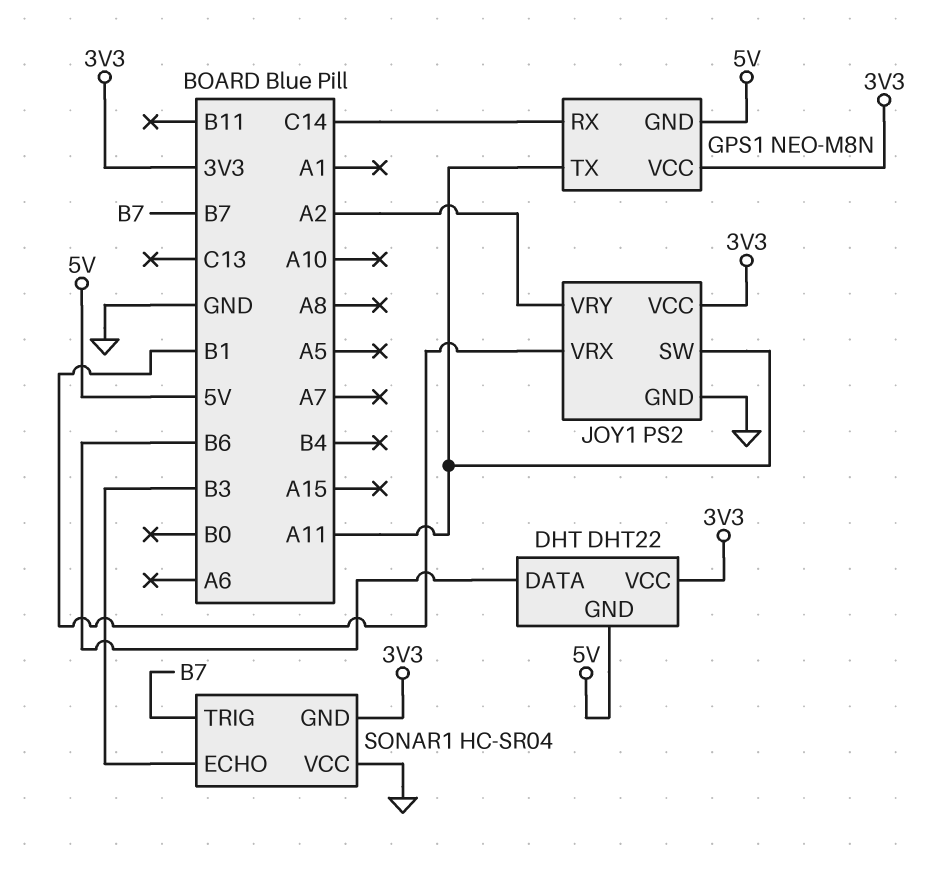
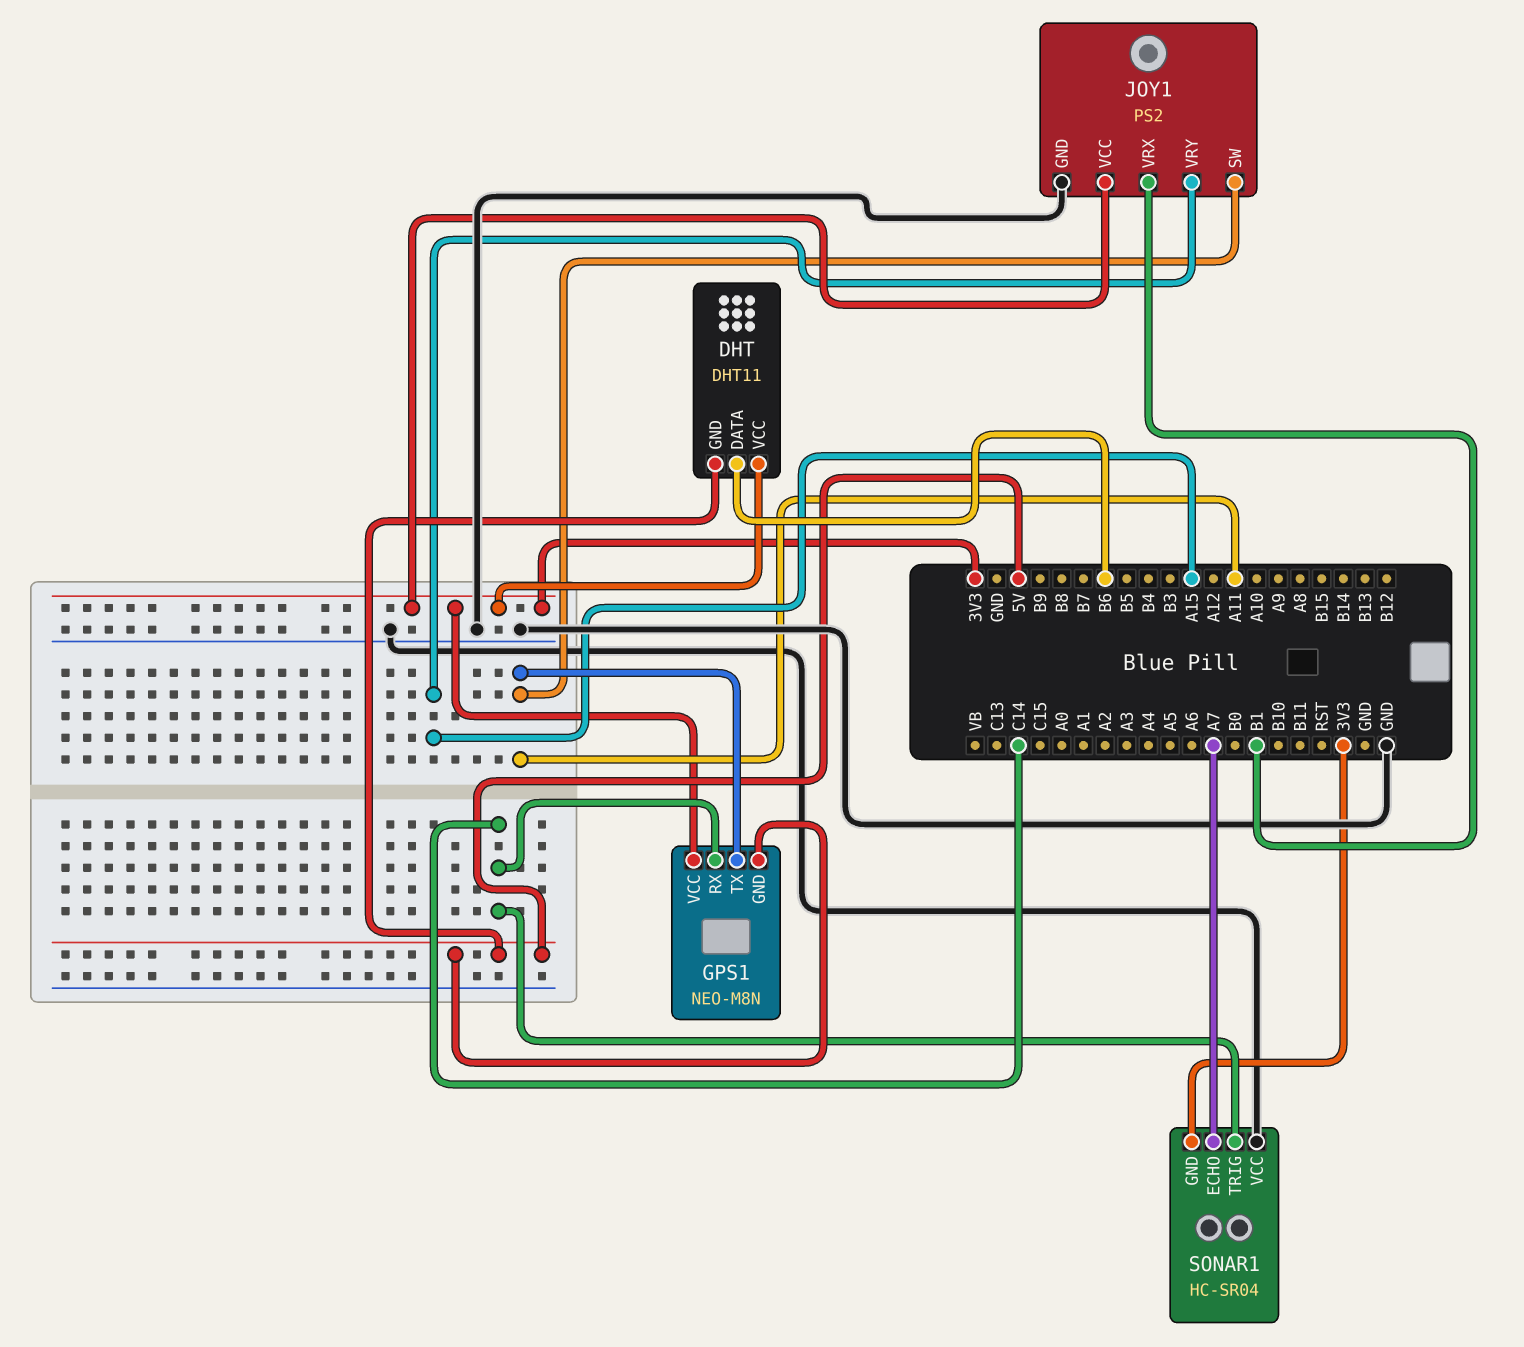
DHT: DHT22 -> DHT11
JOY1 pin VRY: A2 -> A15
SONAR1 pin ECHO: B3 -> A7
SONAR1 pin TRIG: B7 -> C14

